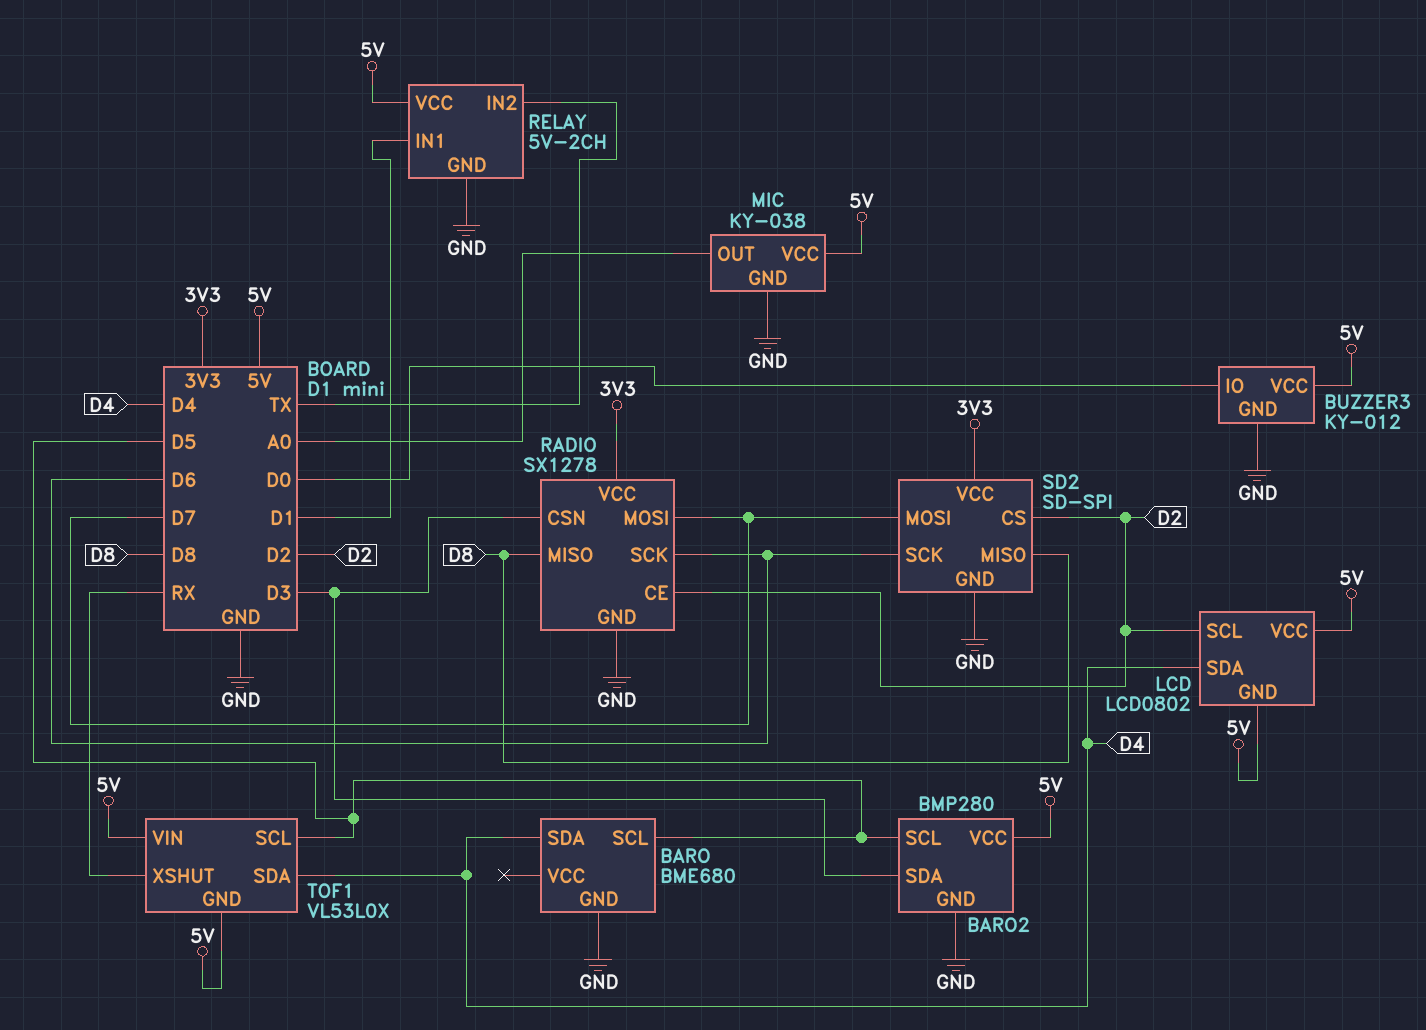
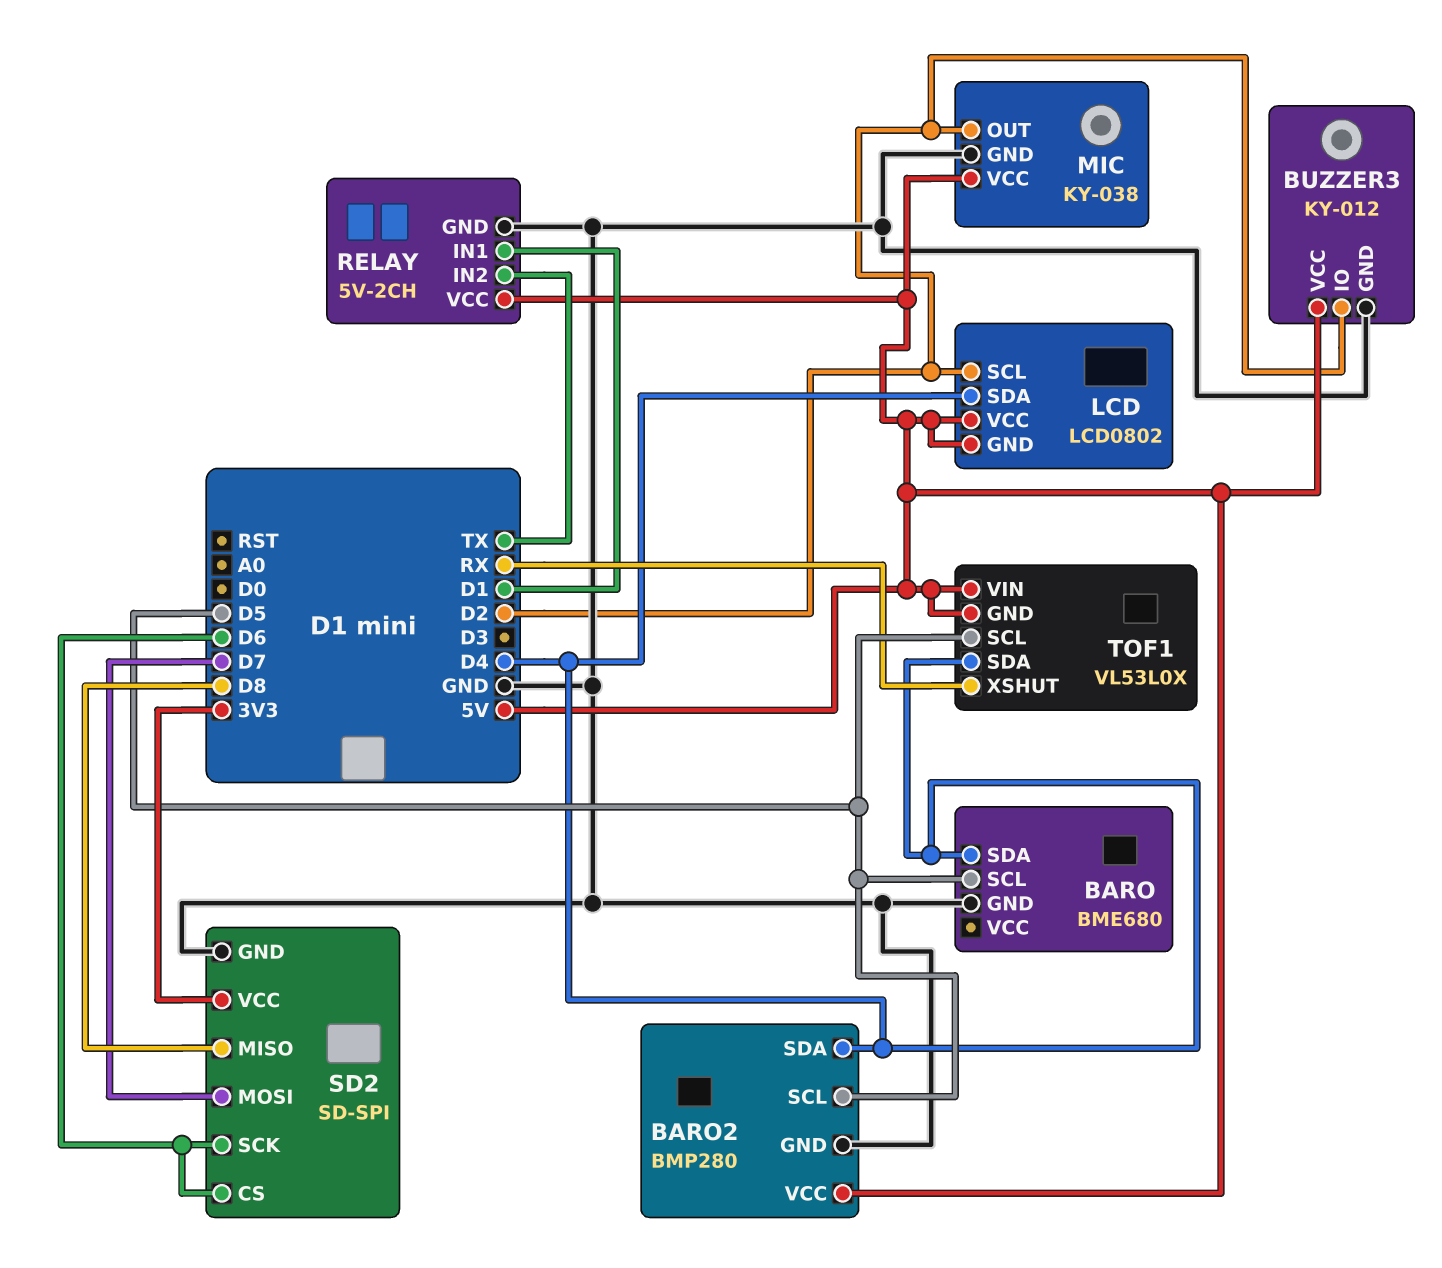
BARO2 pin SDA: D3 -> D4
BUZZER3 pin IO: D0 -> D2
MIC pin OUT: A0 -> D2
RADIO: SX1278 -> none
RADIO pin CE: D2 -> none
RADIO pin CSN: D3 -> none
RADIO pin GND: GND -> none
RADIO pin MISO: D8 -> none
RADIO pin MOSI: D7 -> none
RADIO pin SCK: D6 -> none
RADIO pin VCC: 3V3 -> none
SD2 pin CS: D2 -> D6

